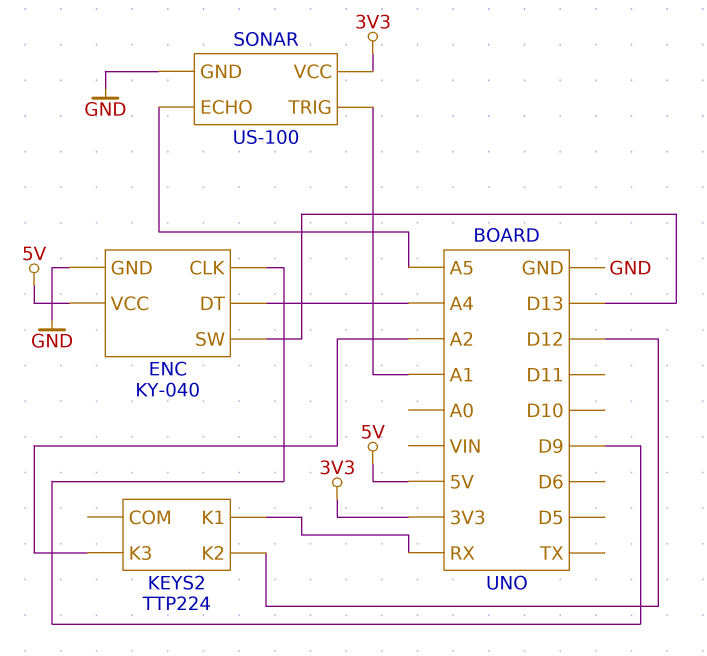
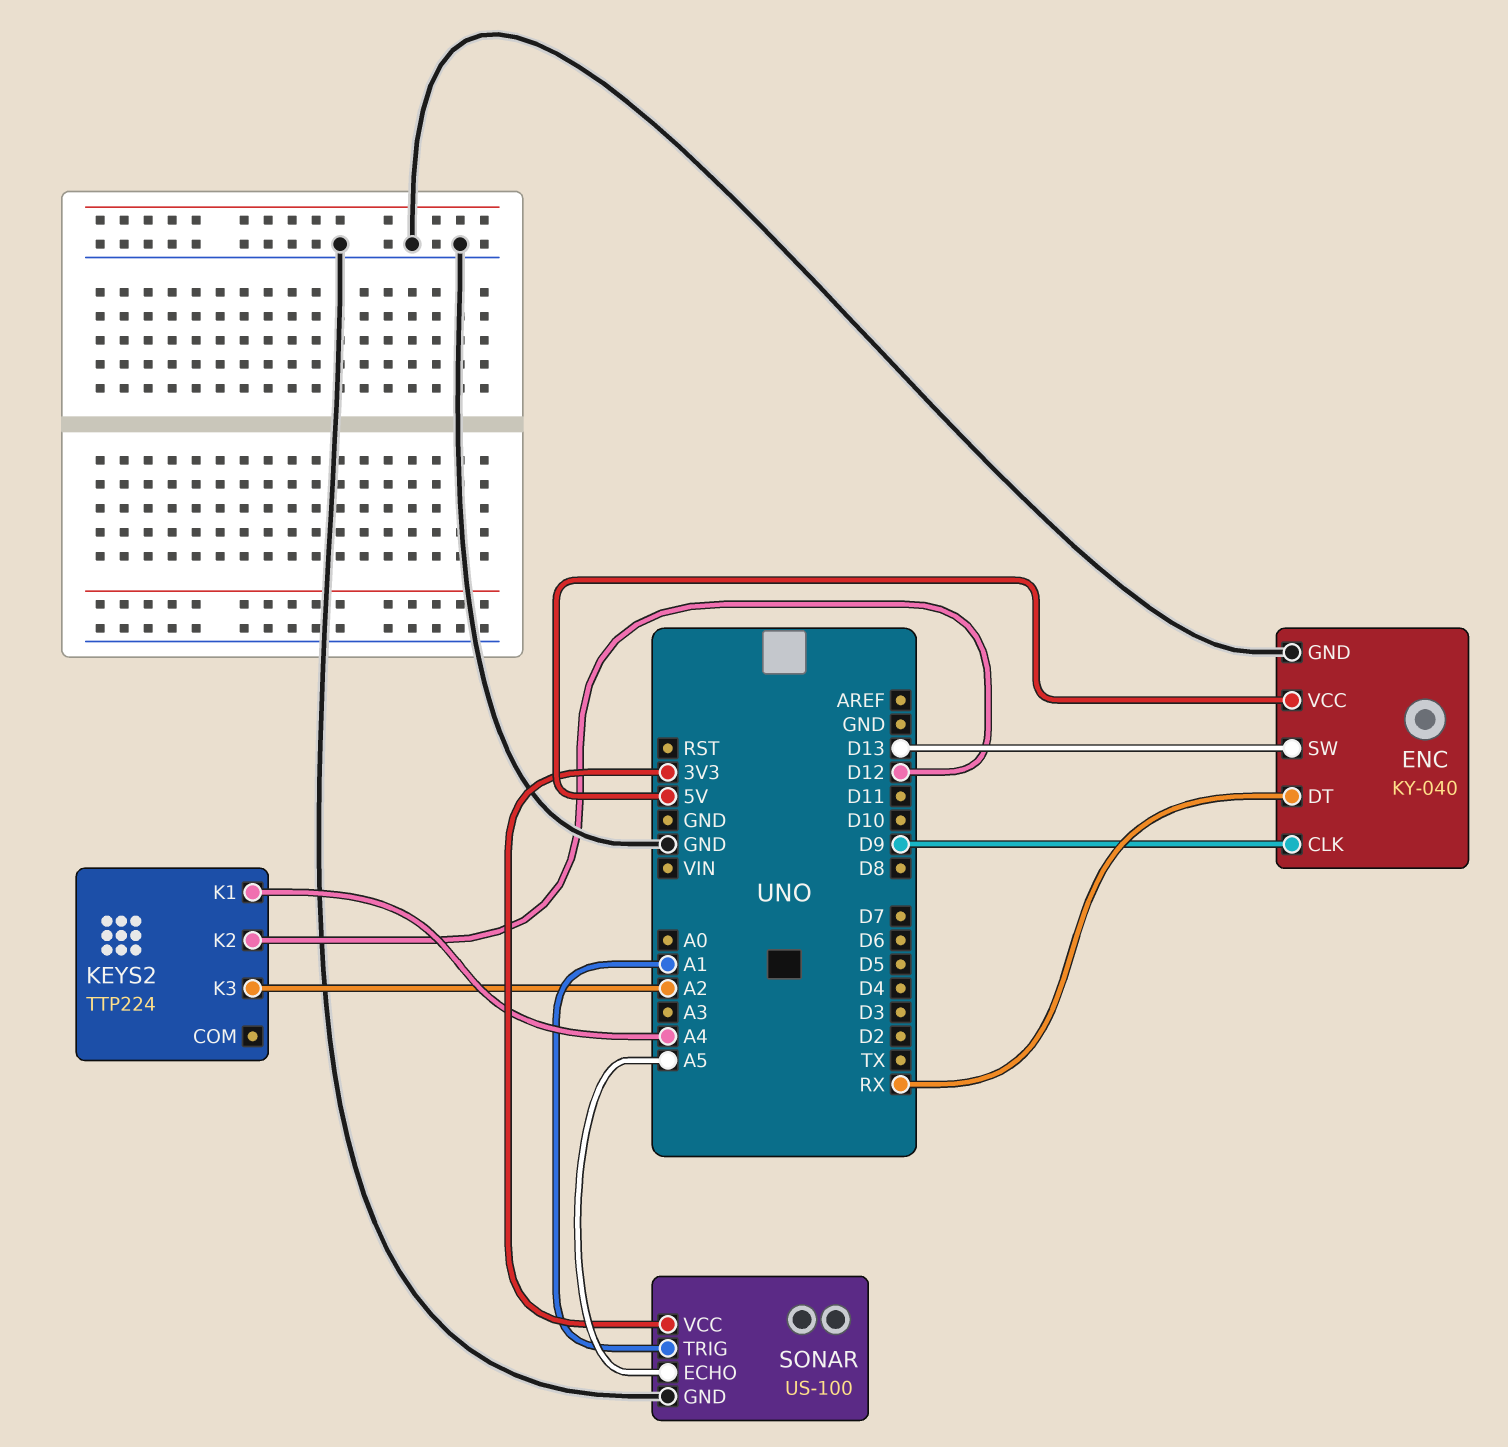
ENC pin DT: A4 -> RX
KEYS2 pin K1: RX -> A4

